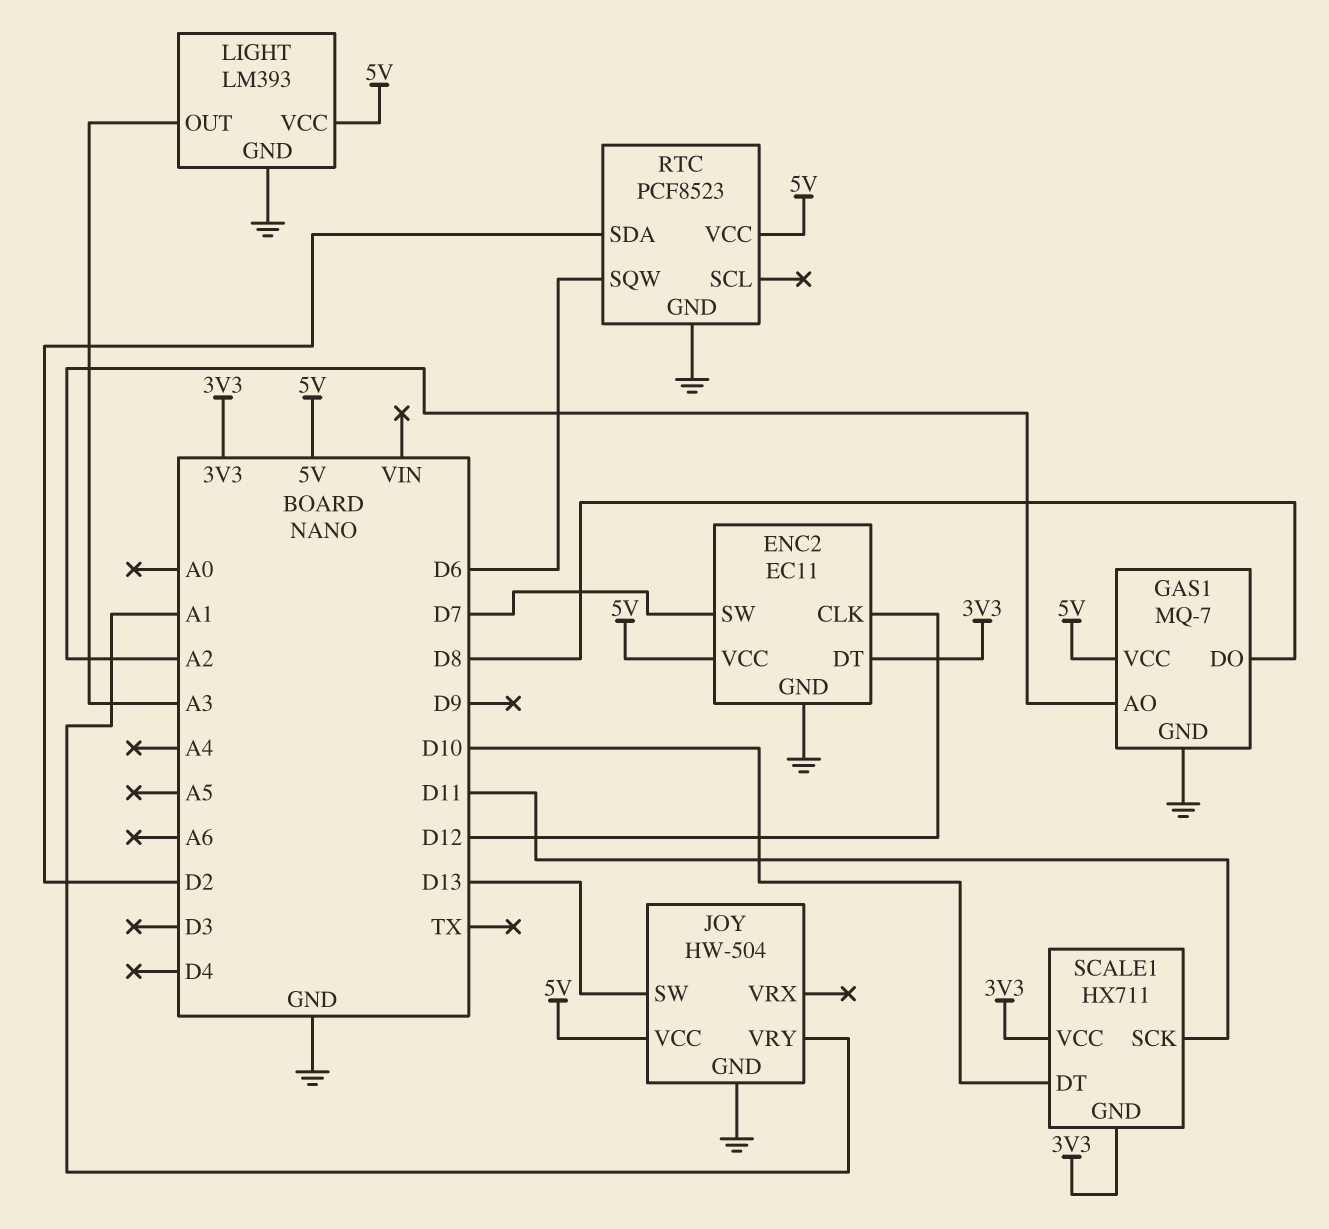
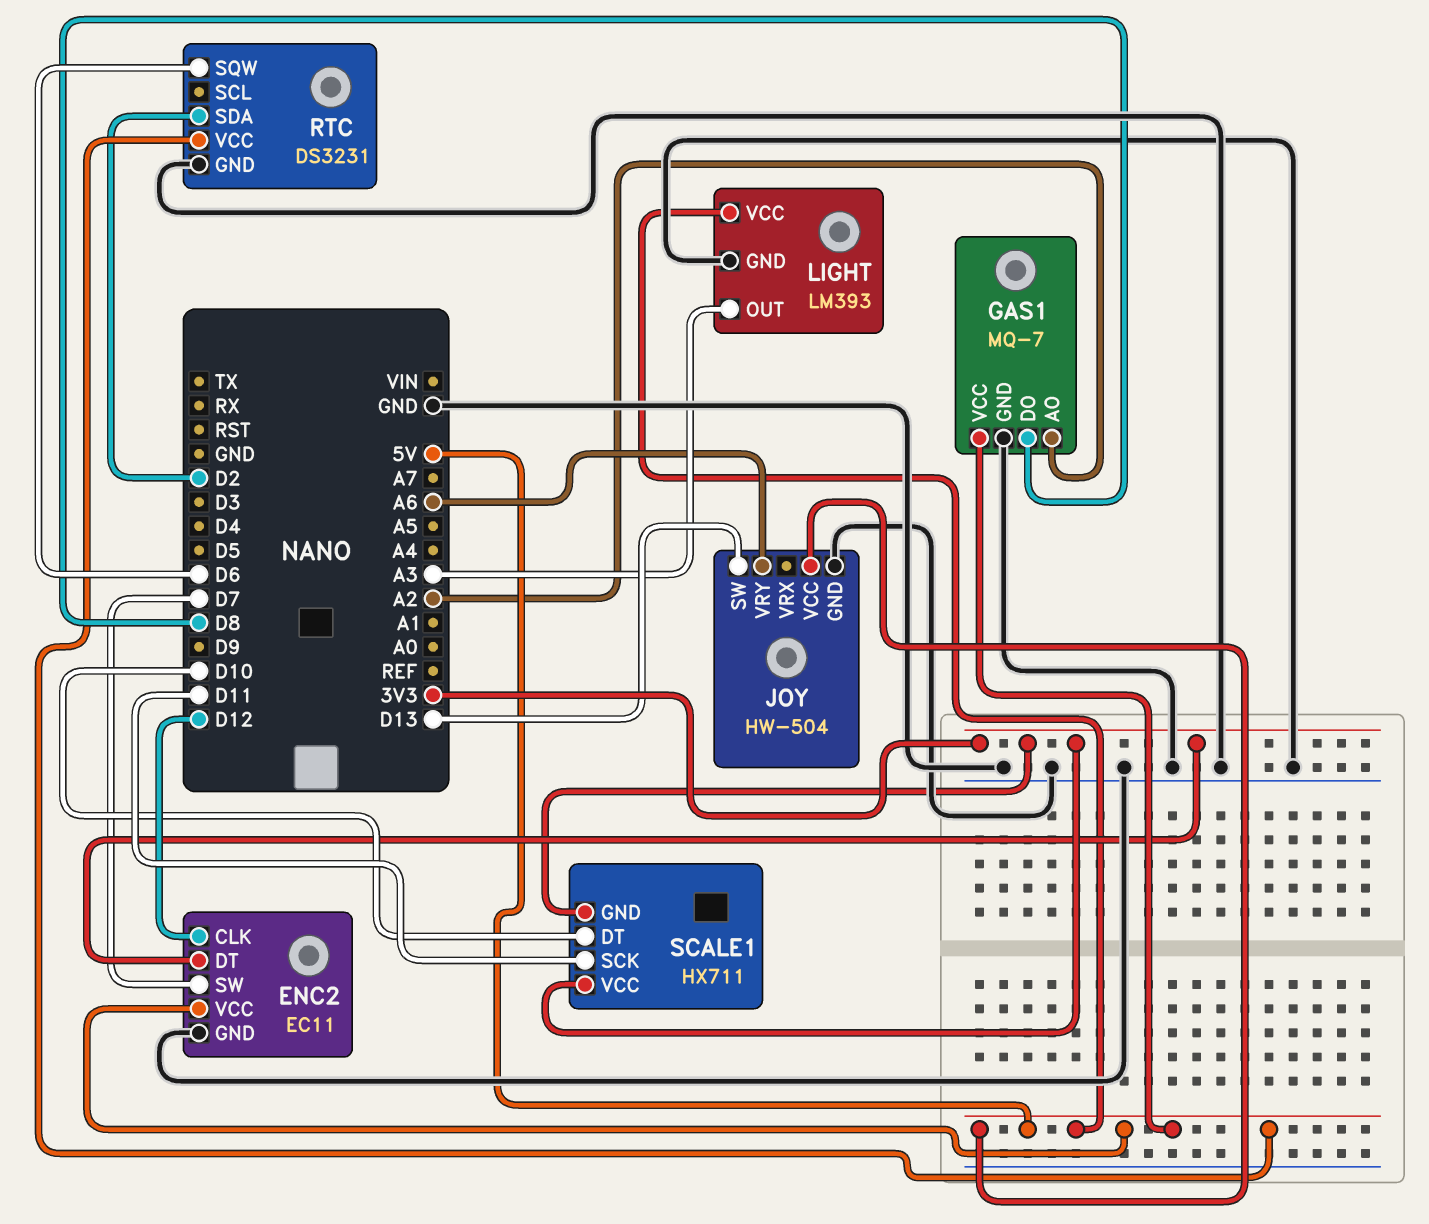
JOY pin VRY: A1 -> A6
RTC: PCF8523 -> DS3231

